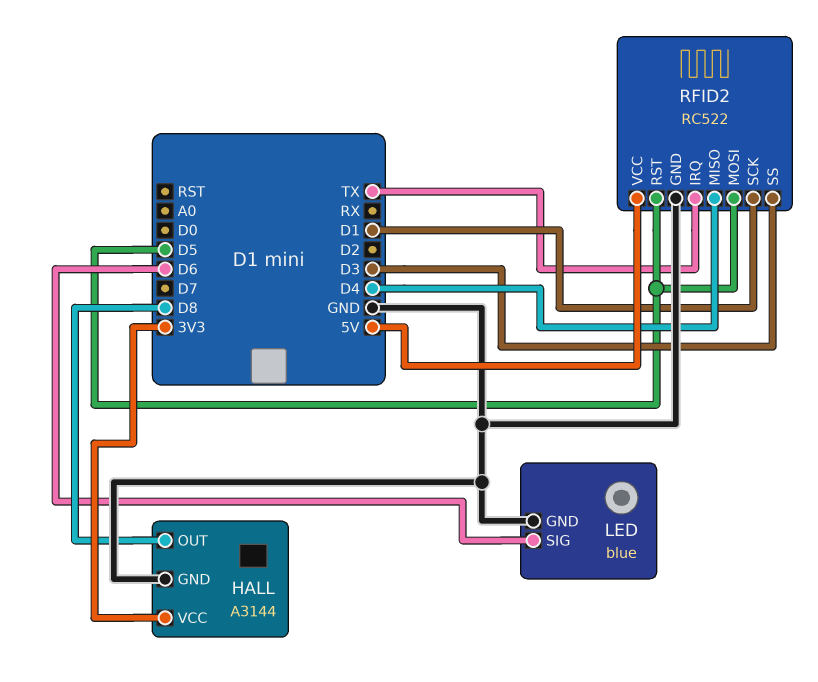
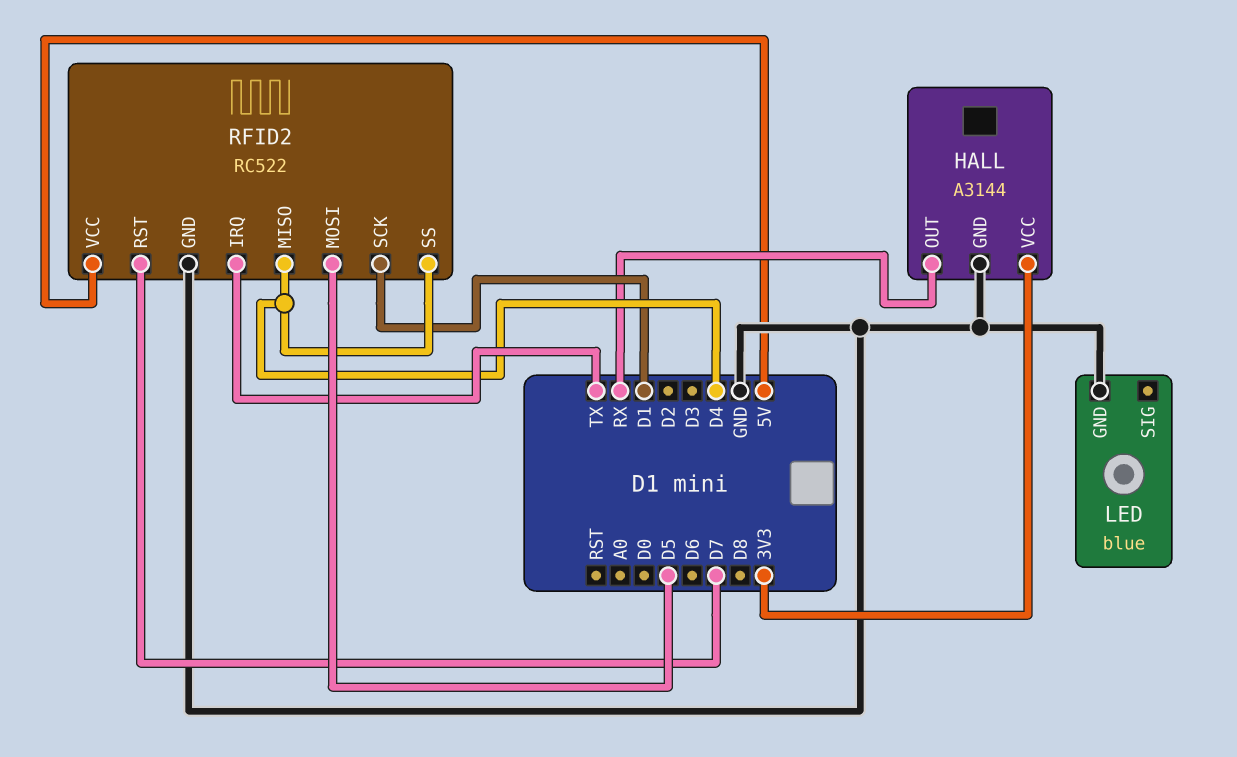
HALL pin OUT: D8 -> RX
LED pin SIG: D6 -> none
RFID2 pin RST: D5 -> D7
RFID2 pin SS: D3 -> D4

